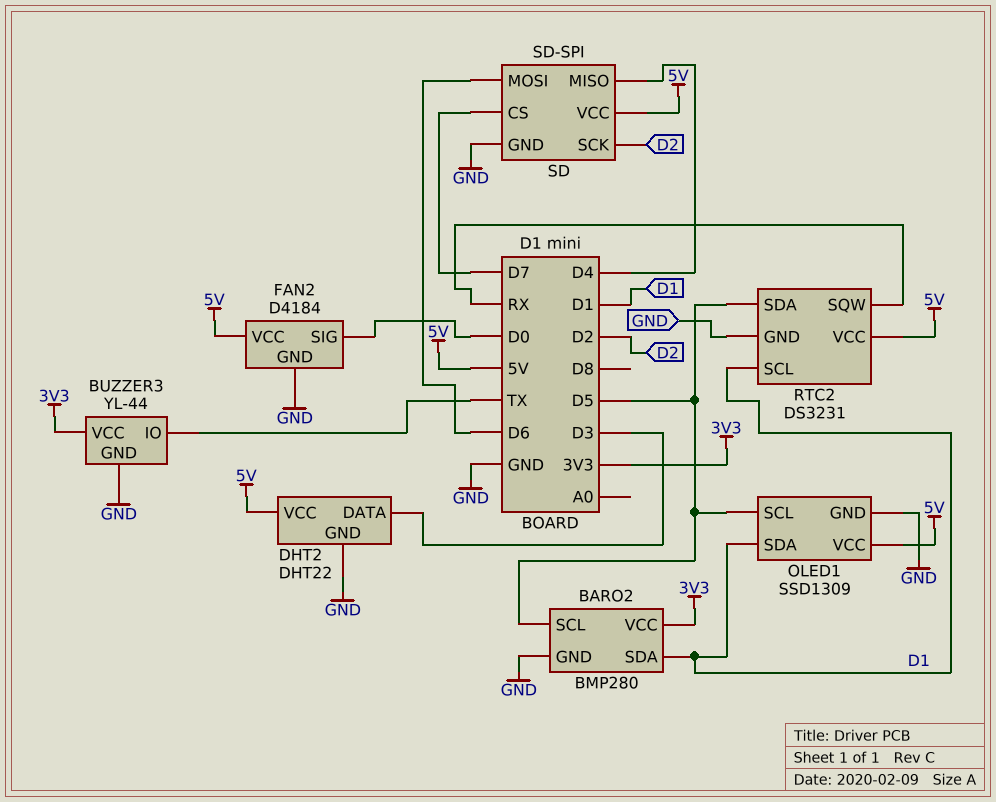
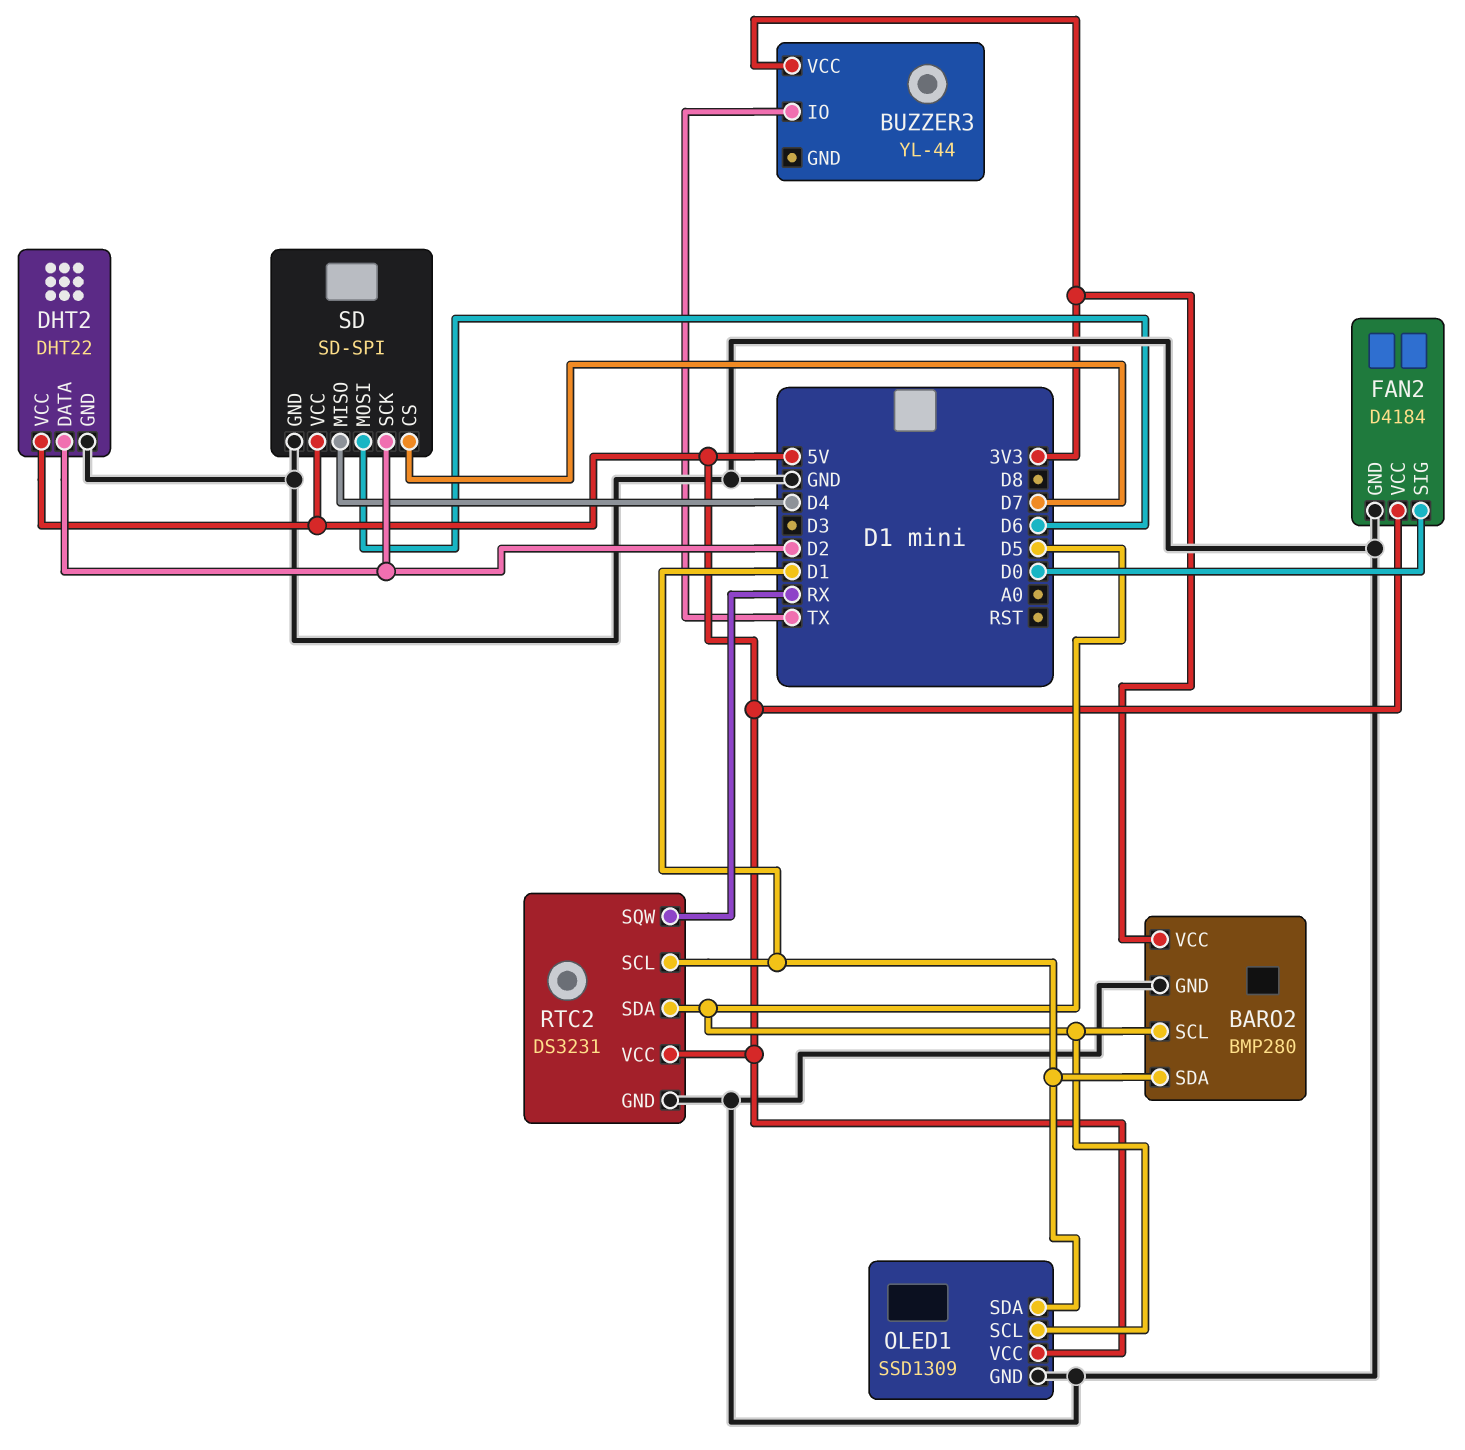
BUZZER3 pin GND: GND -> none
DHT2 pin DATA: D3 -> D2

